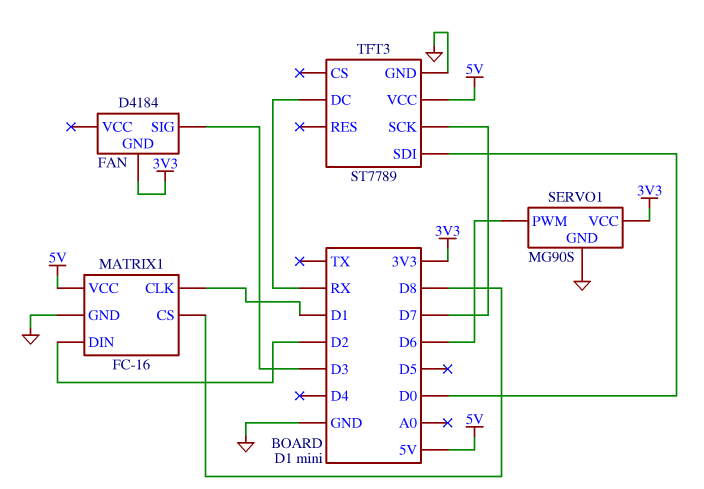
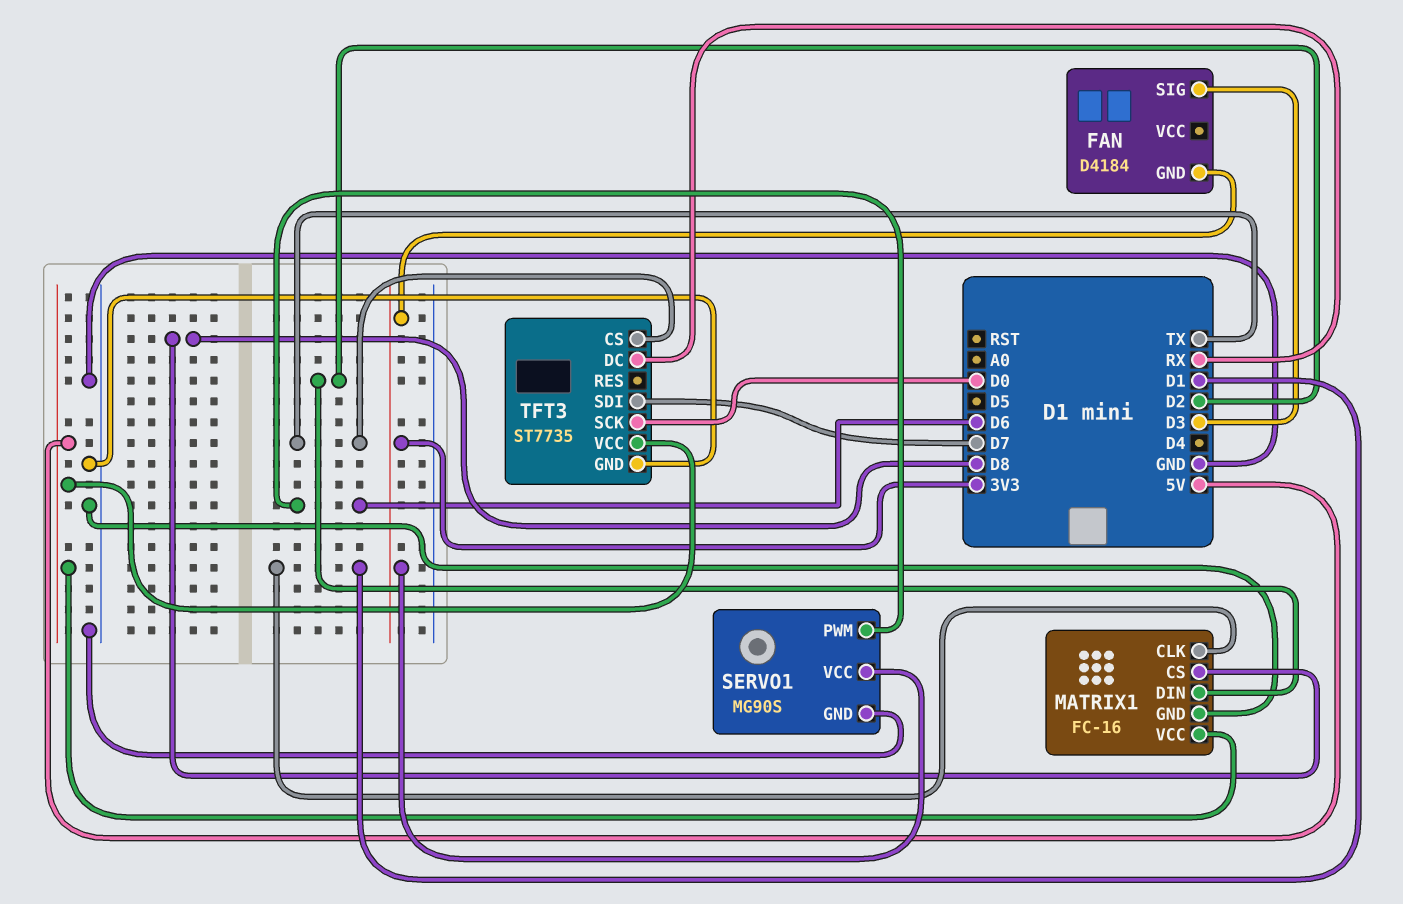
TFT3: ST7789 -> ST7735
TFT3 pin CS: none -> TX
TFT3 pin SCK: D7 -> D0
TFT3 pin SDI: D0 -> D7

